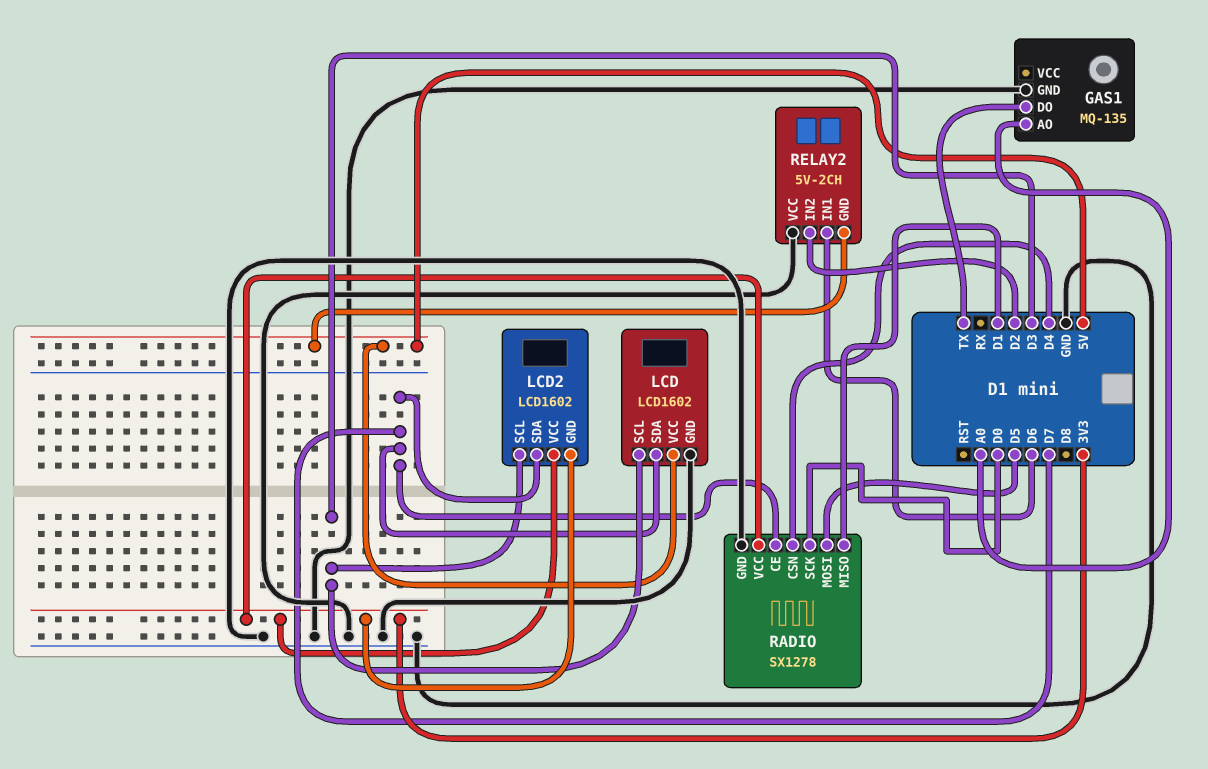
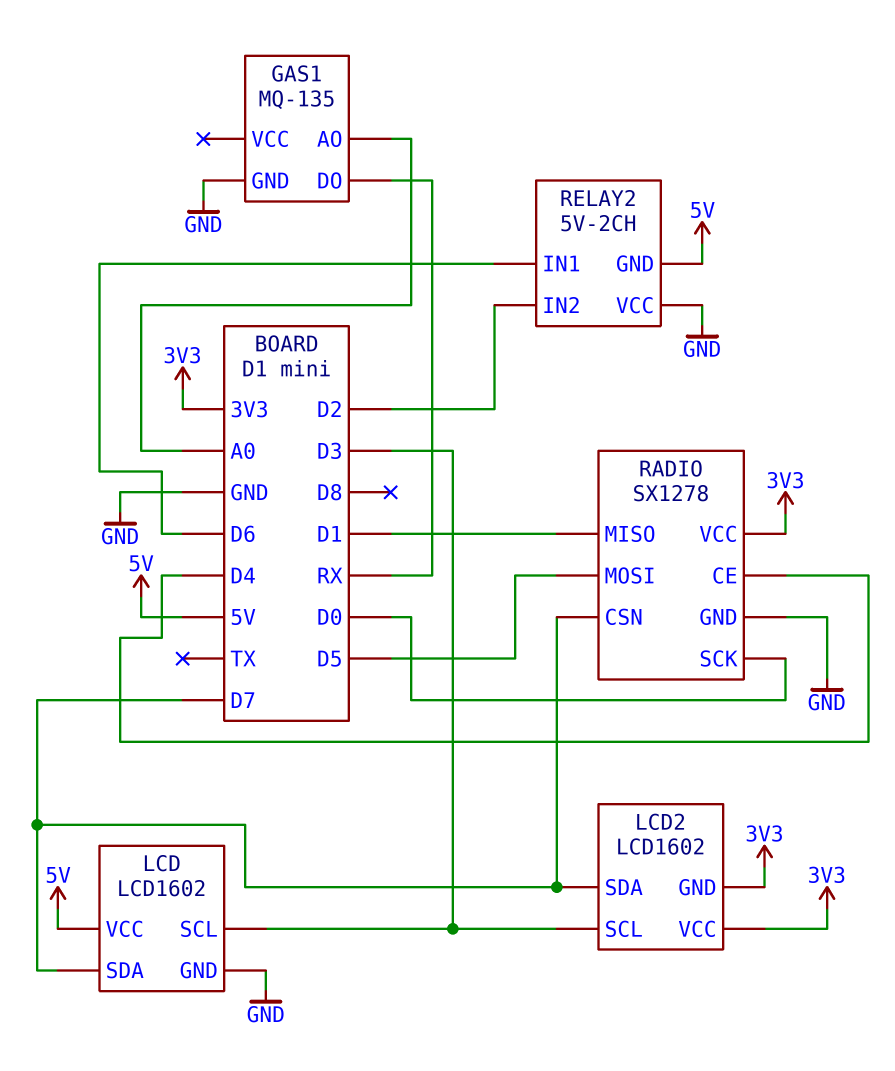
GAS1 pin DO: TX -> RX
RADIO pin CE: D7 -> D4
RADIO pin CSN: D4 -> D7

